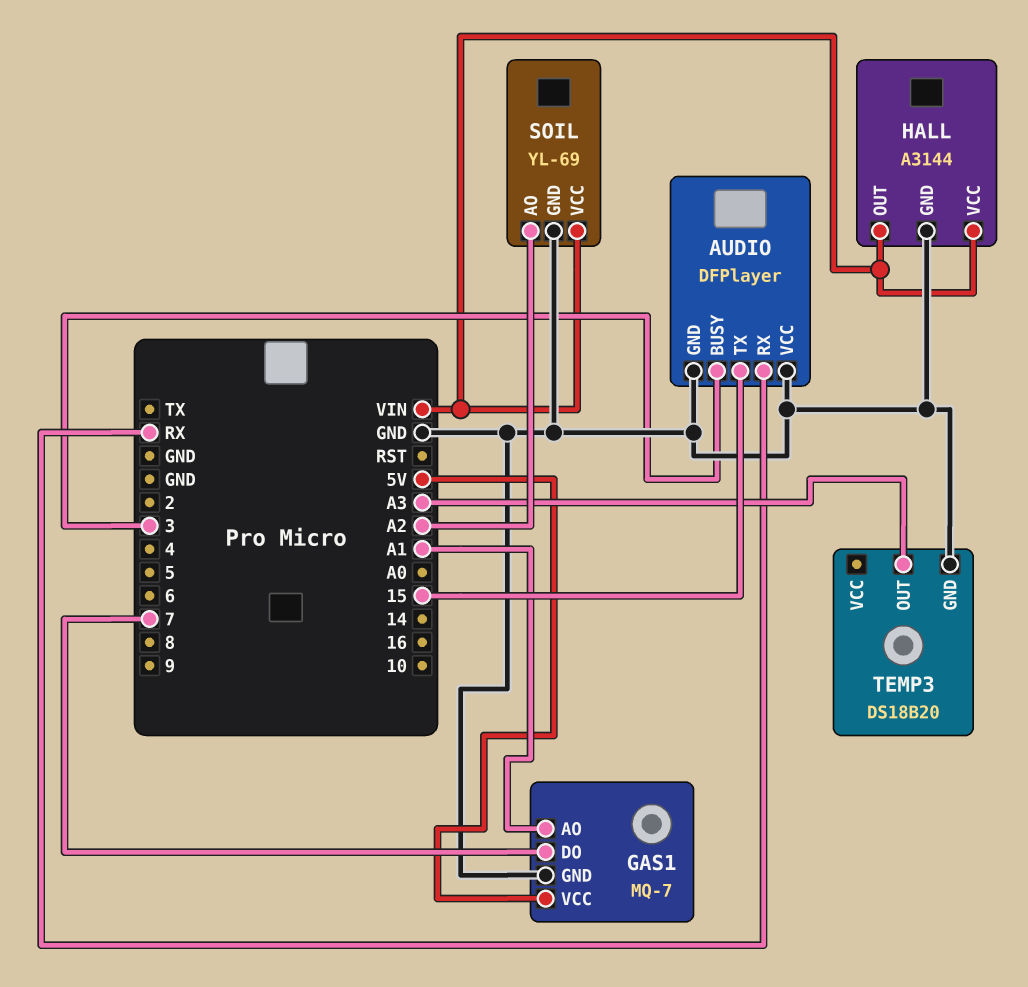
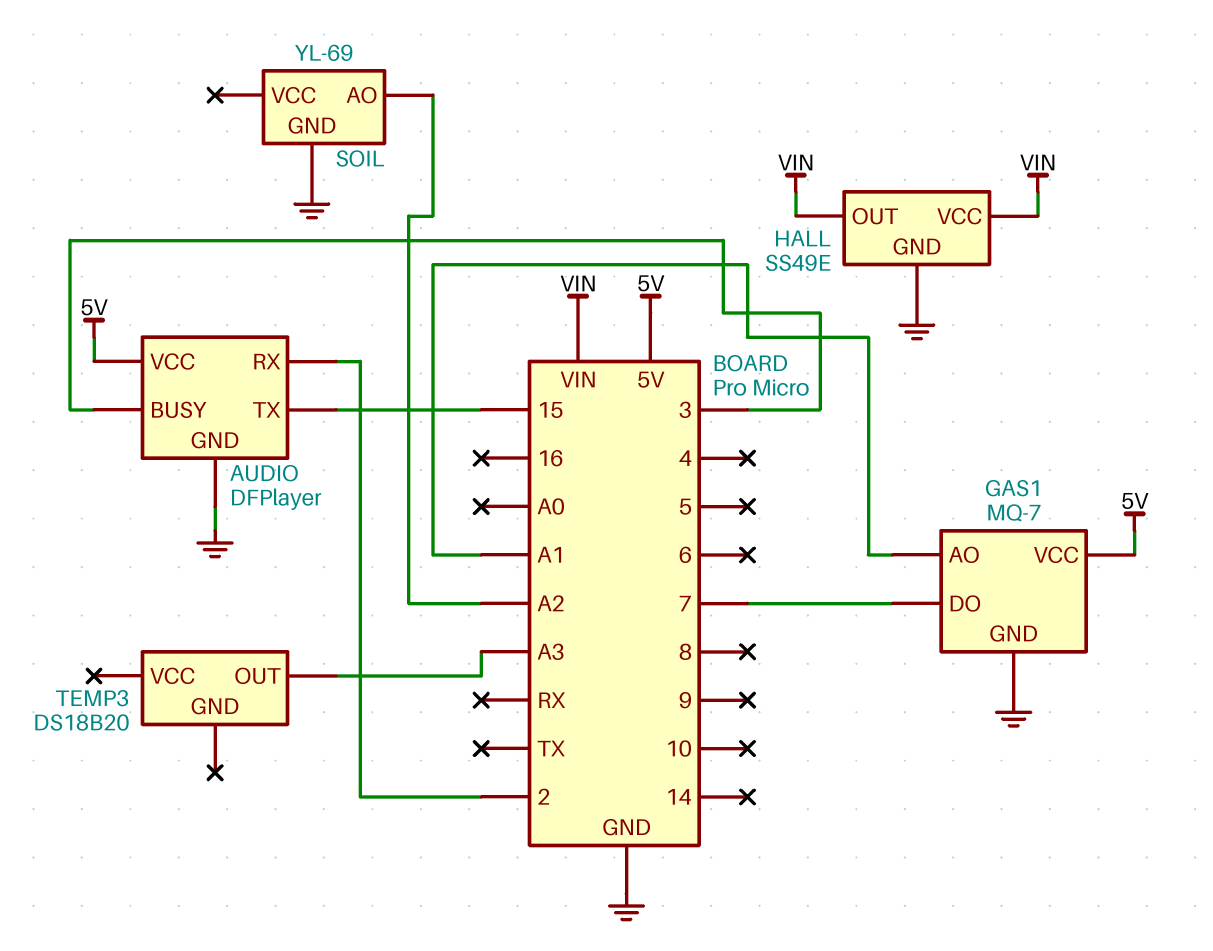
AUDIO pin RX: RX -> 2
AUDIO pin VCC: GND -> 5V
HALL: A3144 -> SS49E
SOIL pin VCC: VIN -> none
TEMP3 pin GND: GND -> none

